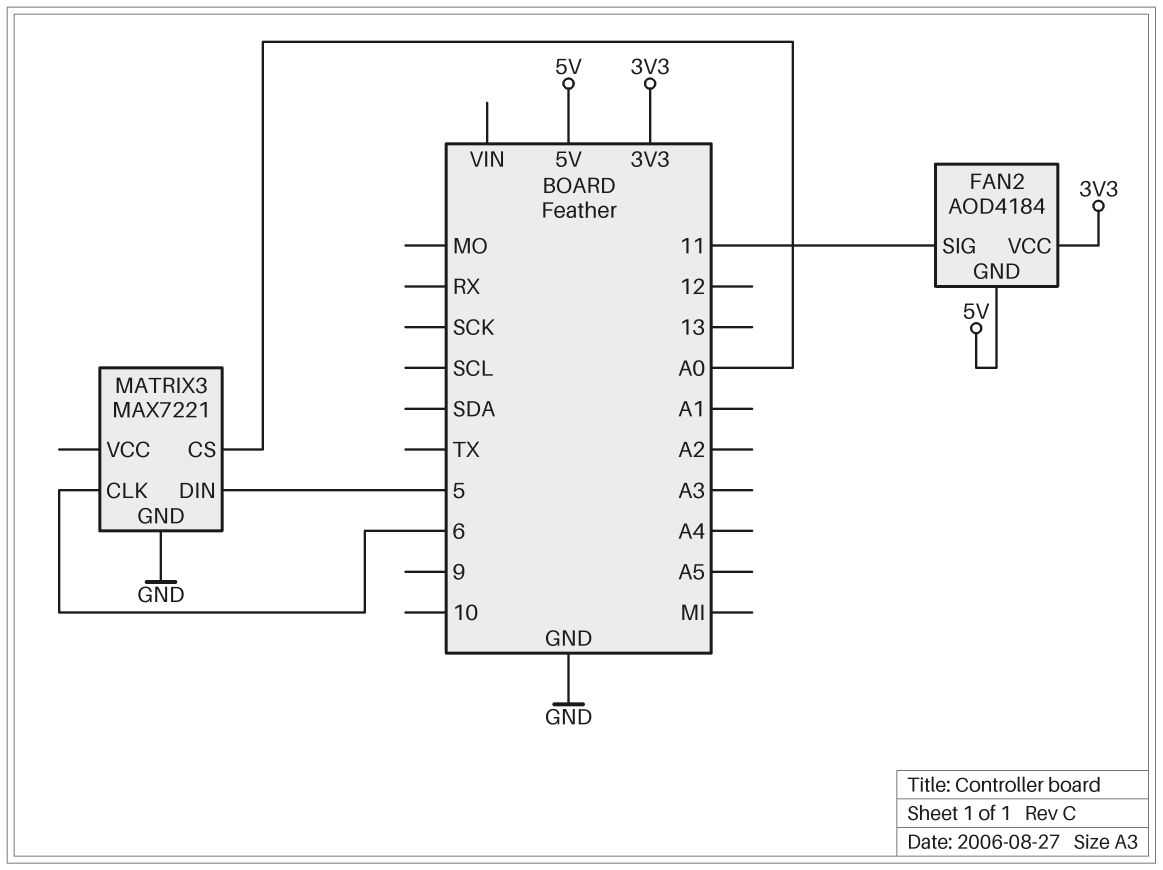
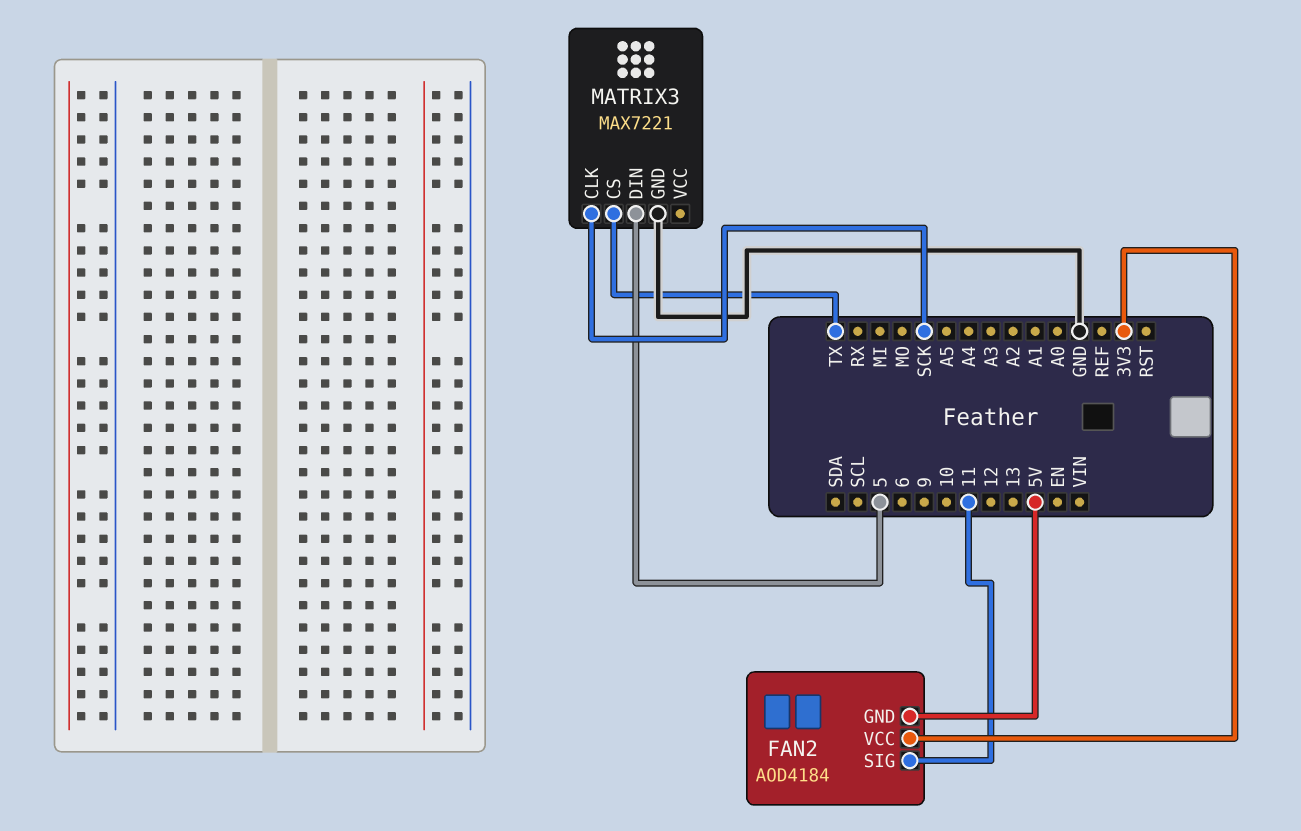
MATRIX3 pin CLK: 6 -> SCK
MATRIX3 pin CS: A0 -> TX

